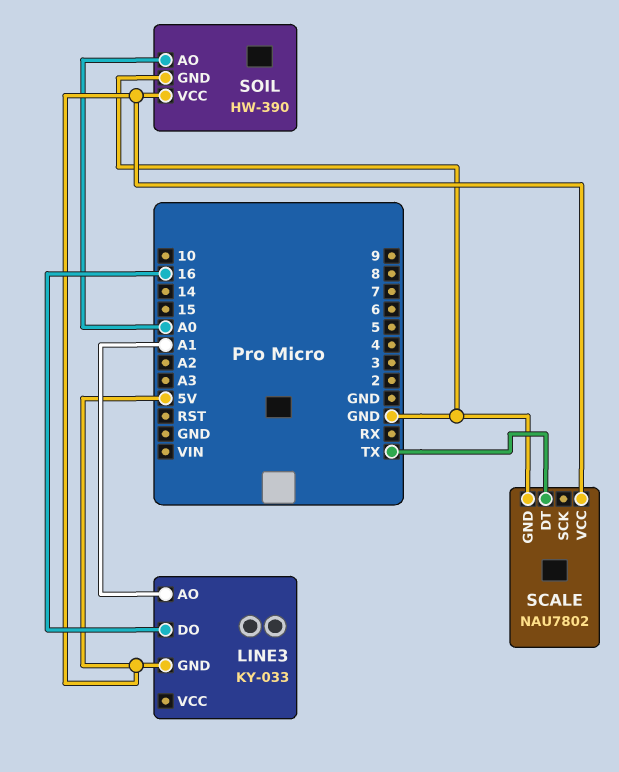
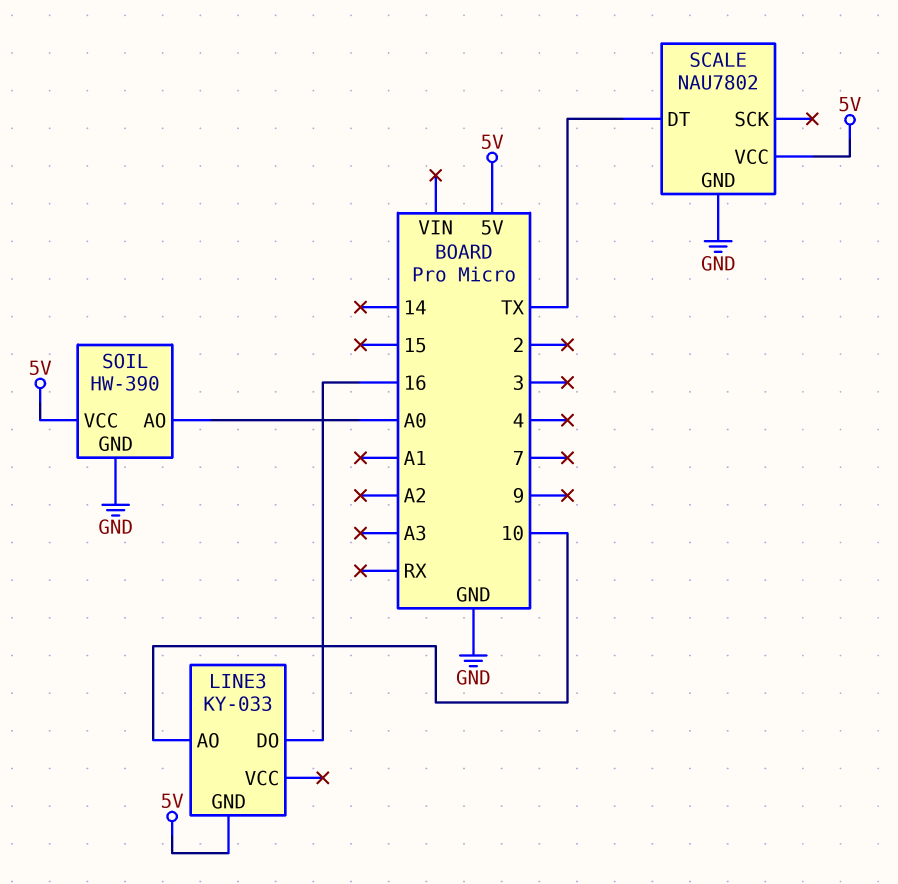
LINE3 pin AO: A1 -> 10

